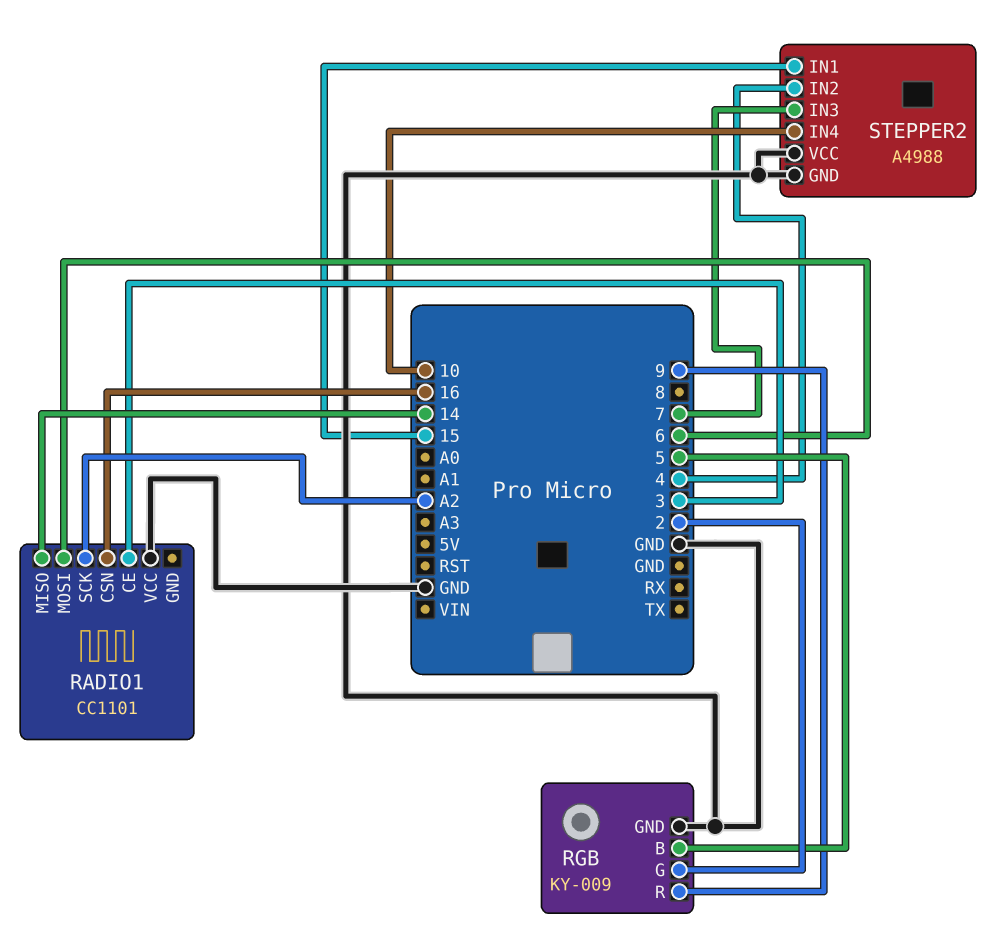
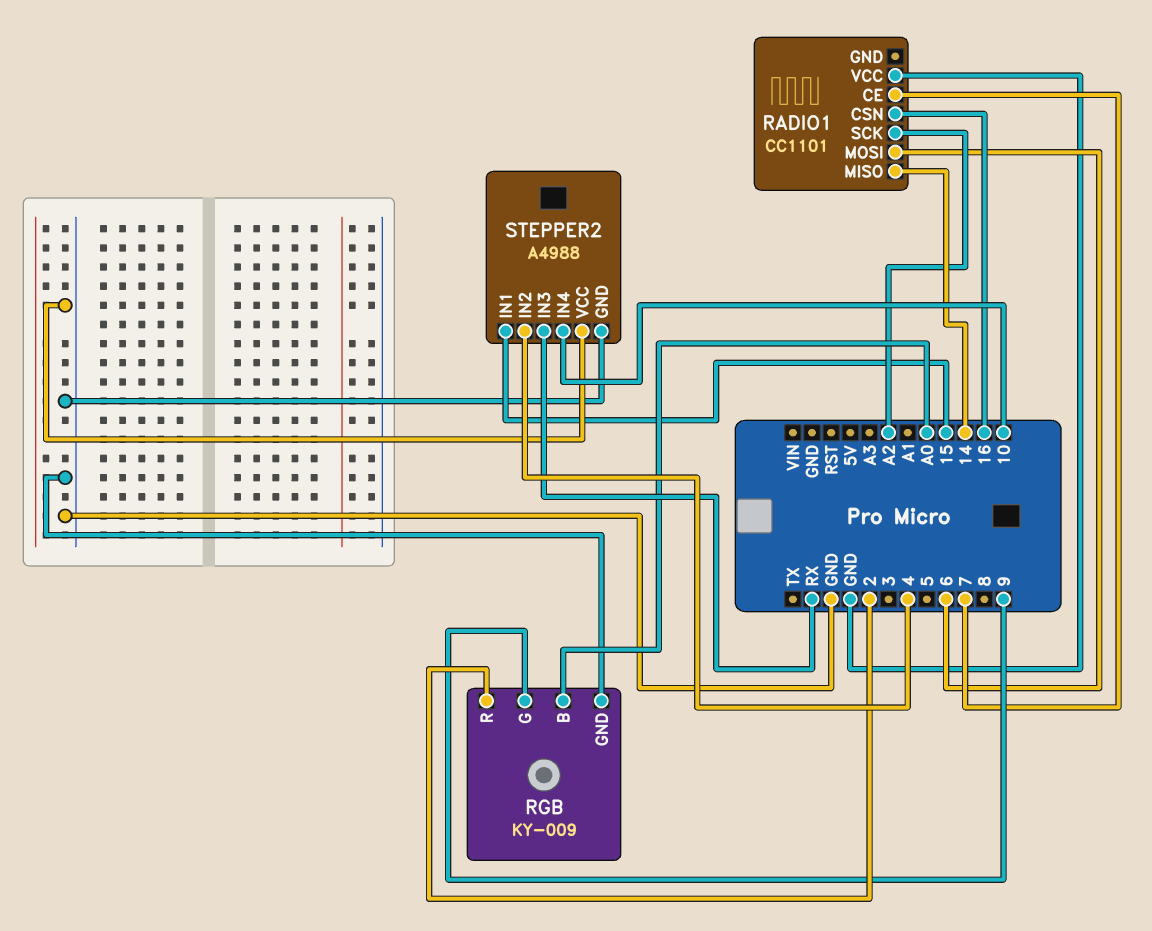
RADIO1 pin CE: 3 -> 7
RGB pin B: 5 -> A0
RGB pin G: 2 -> 9
RGB pin R: 9 -> 2
STEPPER2 pin IN3: 7 -> RX

